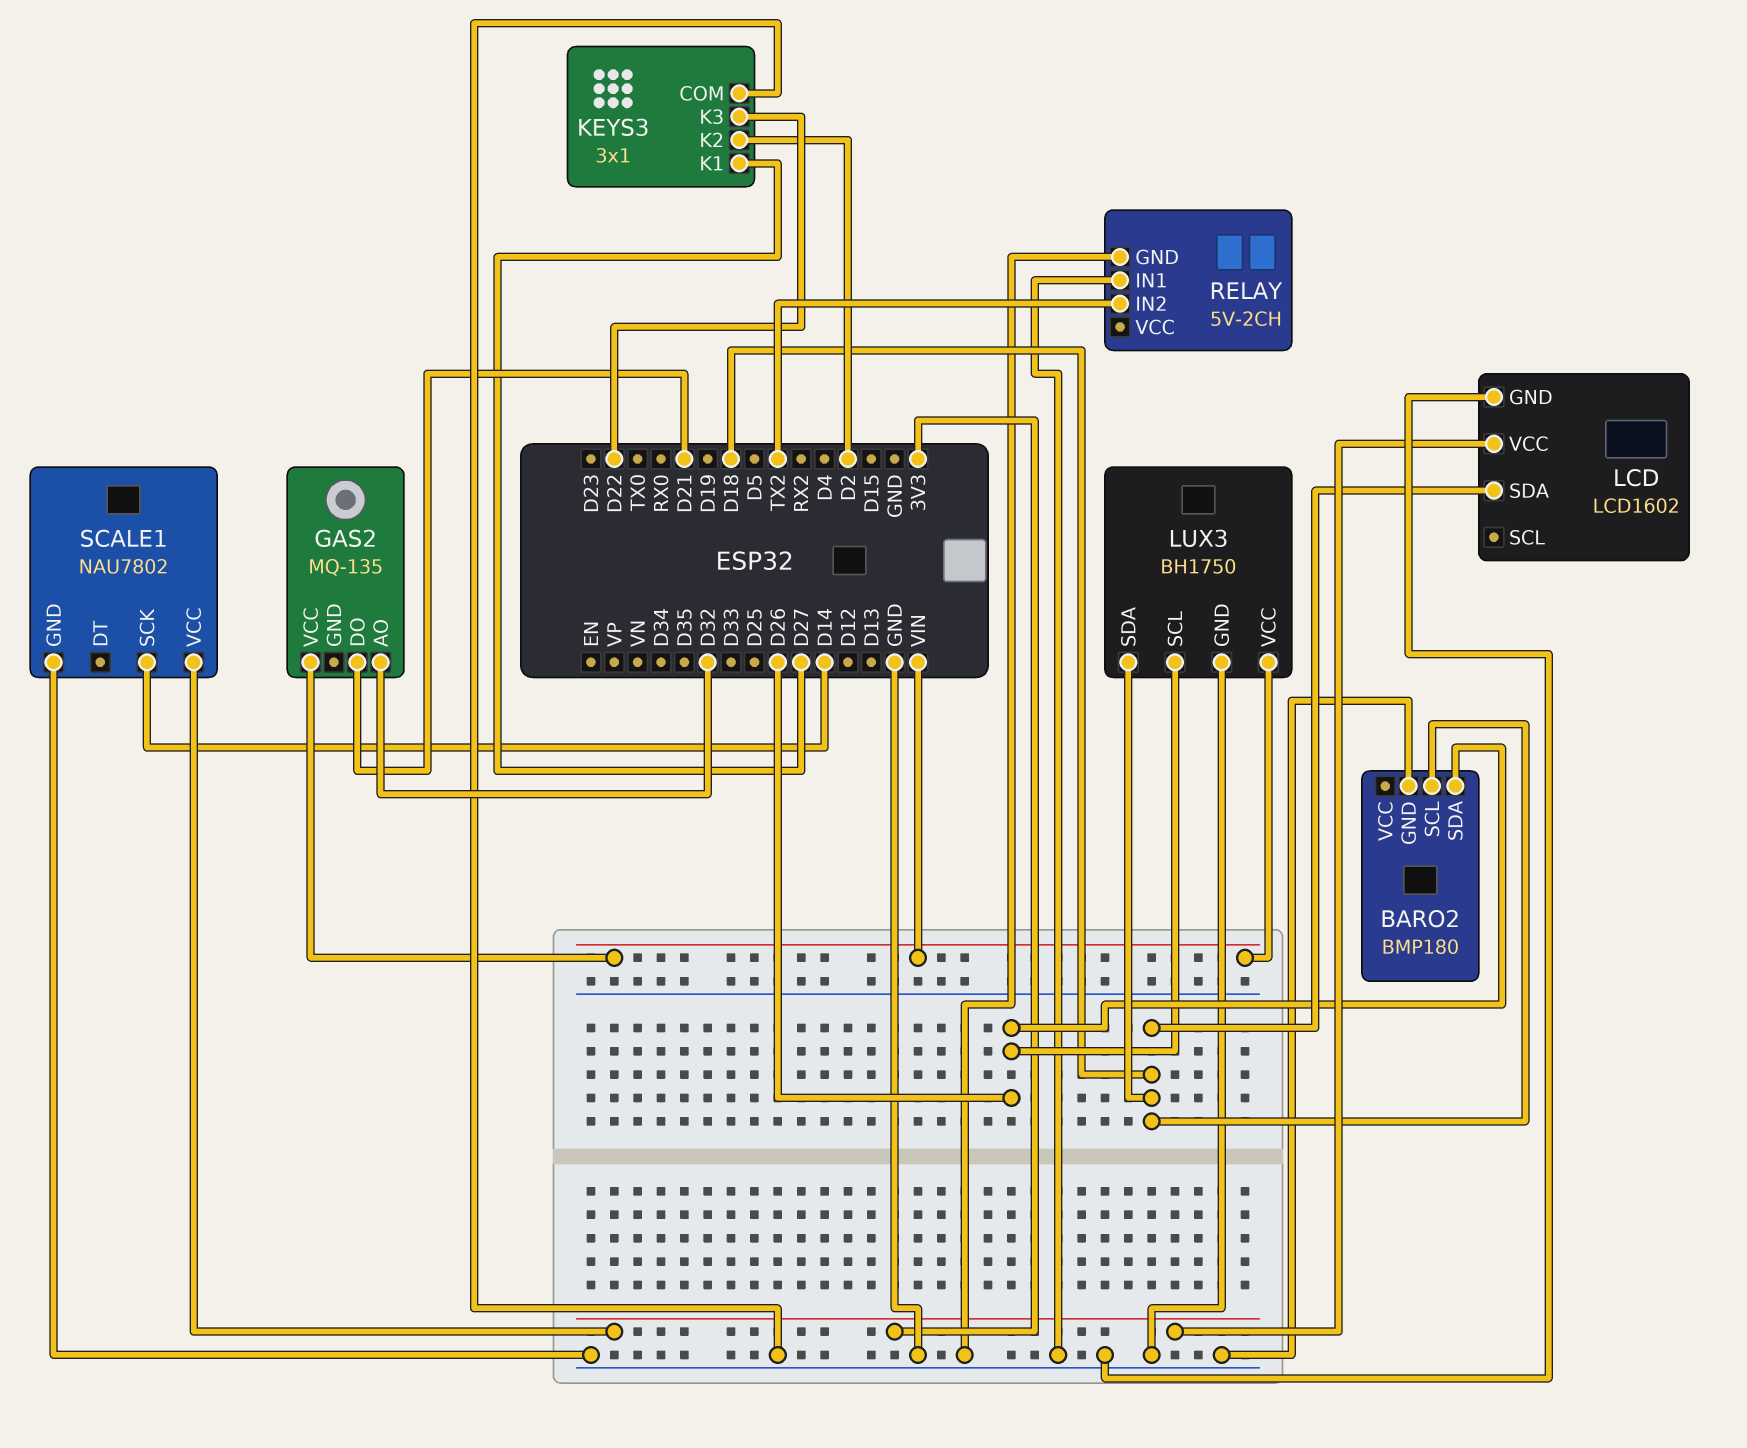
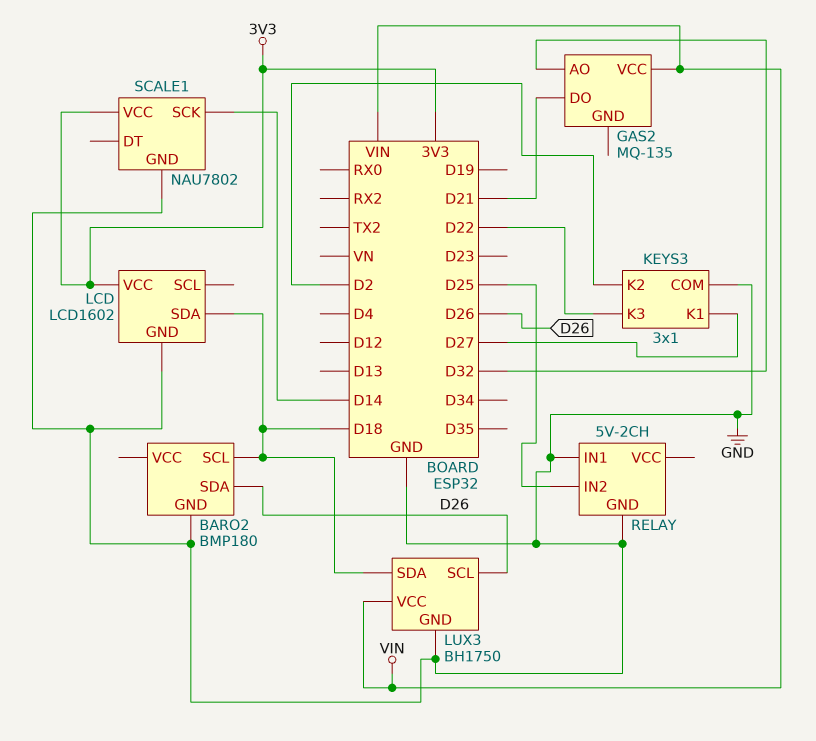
RELAY pin IN2: TX2 -> D25

